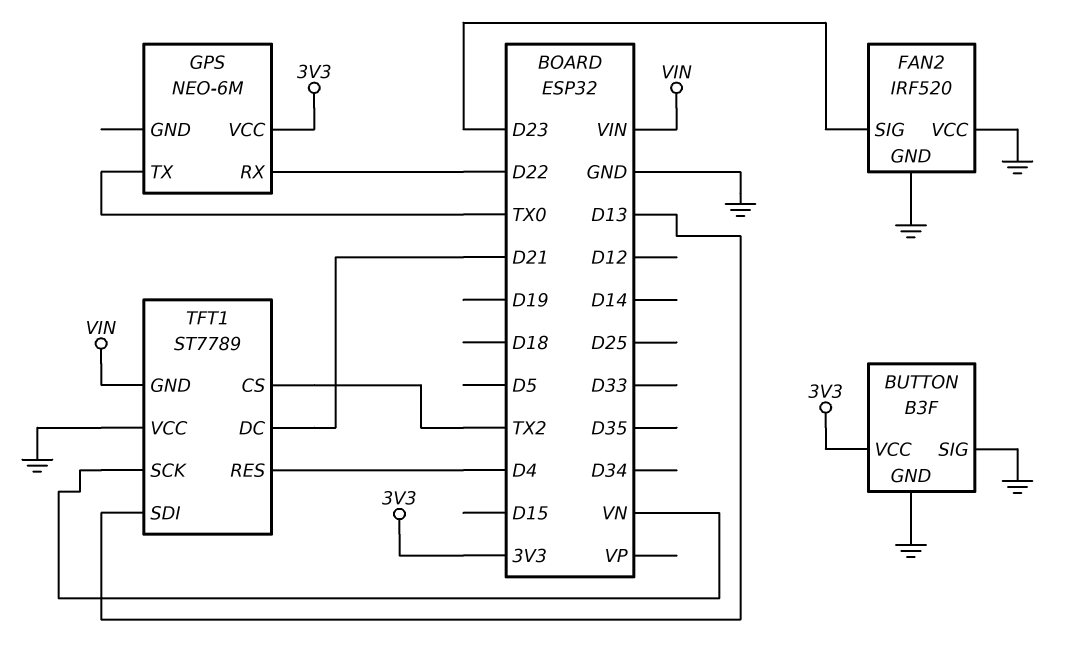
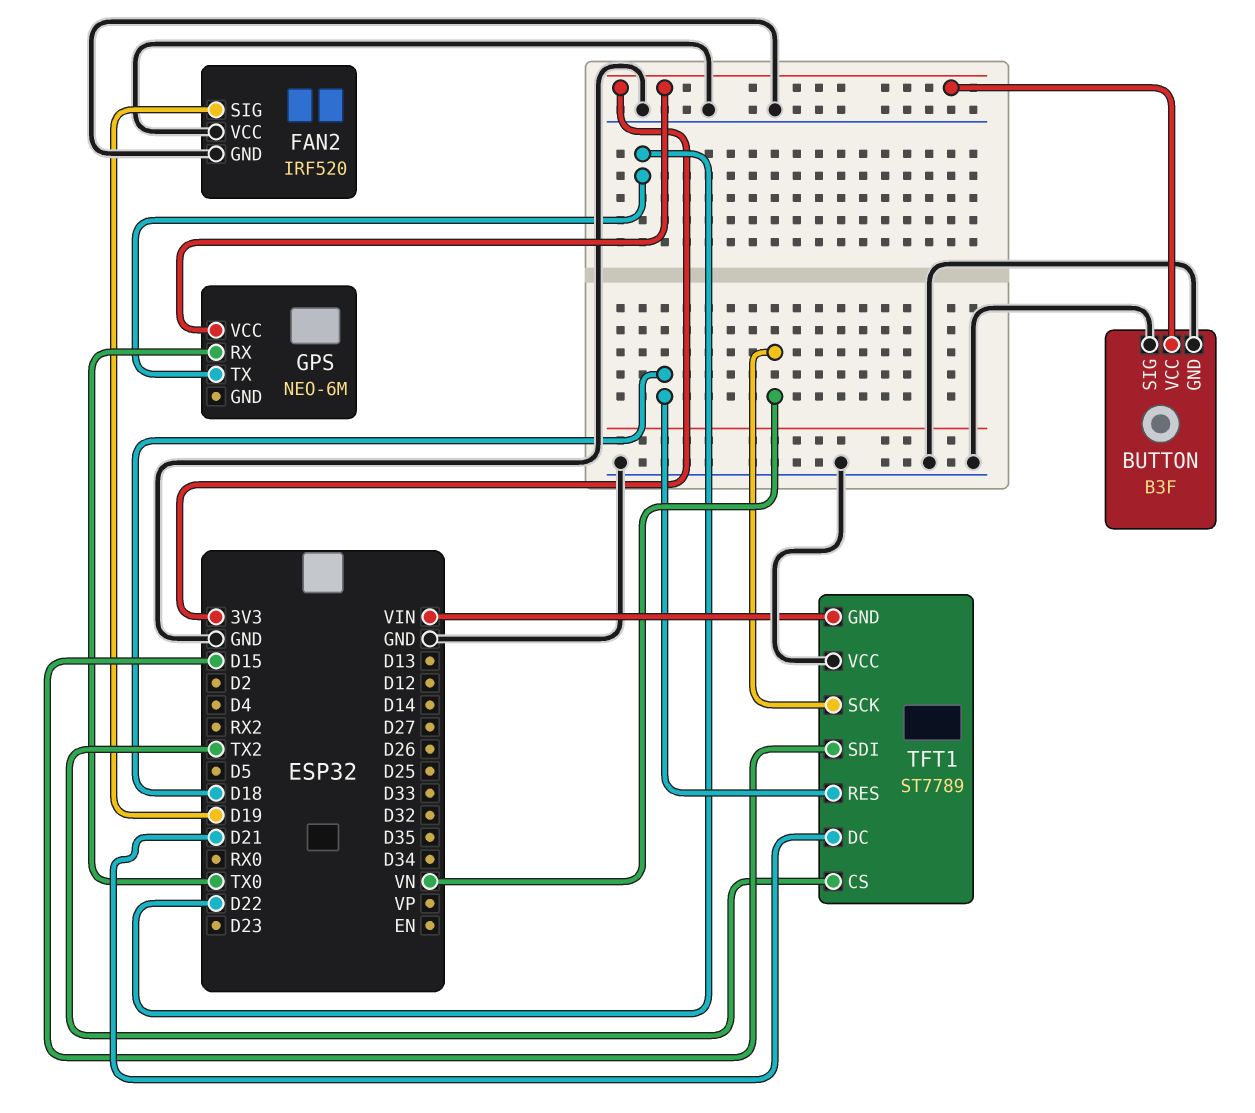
FAN2 pin SIG: D23 -> D19
GPS pin RX: D22 -> TX0
GPS pin TX: TX0 -> D22
TFT1 pin RES: D4 -> D18
TFT1 pin SDI: D13 -> D15

